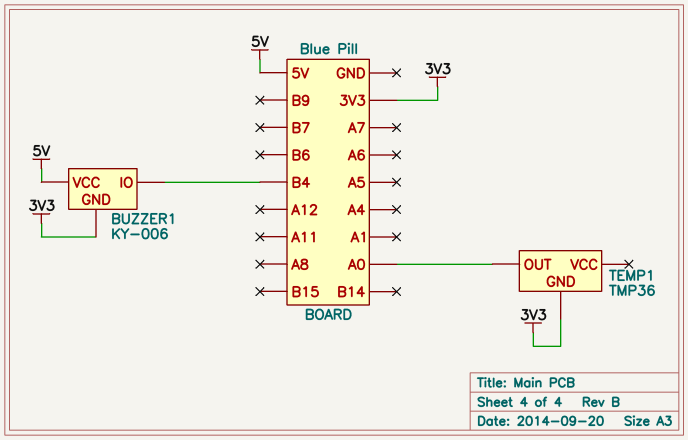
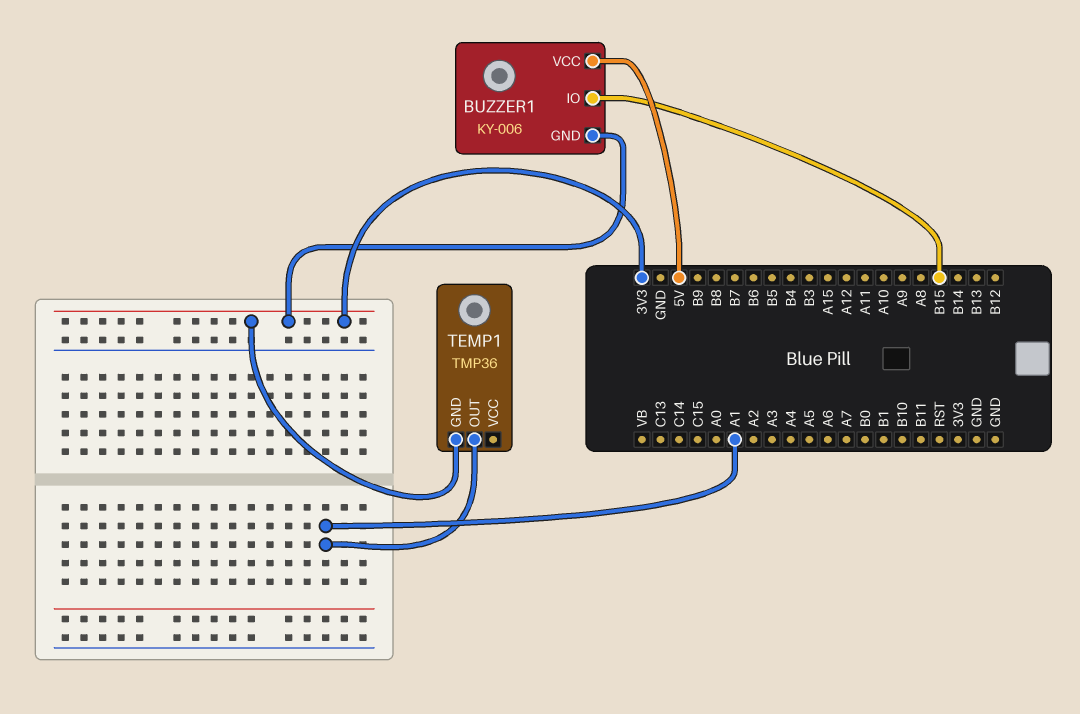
BUZZER1 pin IO: B4 -> B15
TEMP1 pin OUT: A0 -> A1

